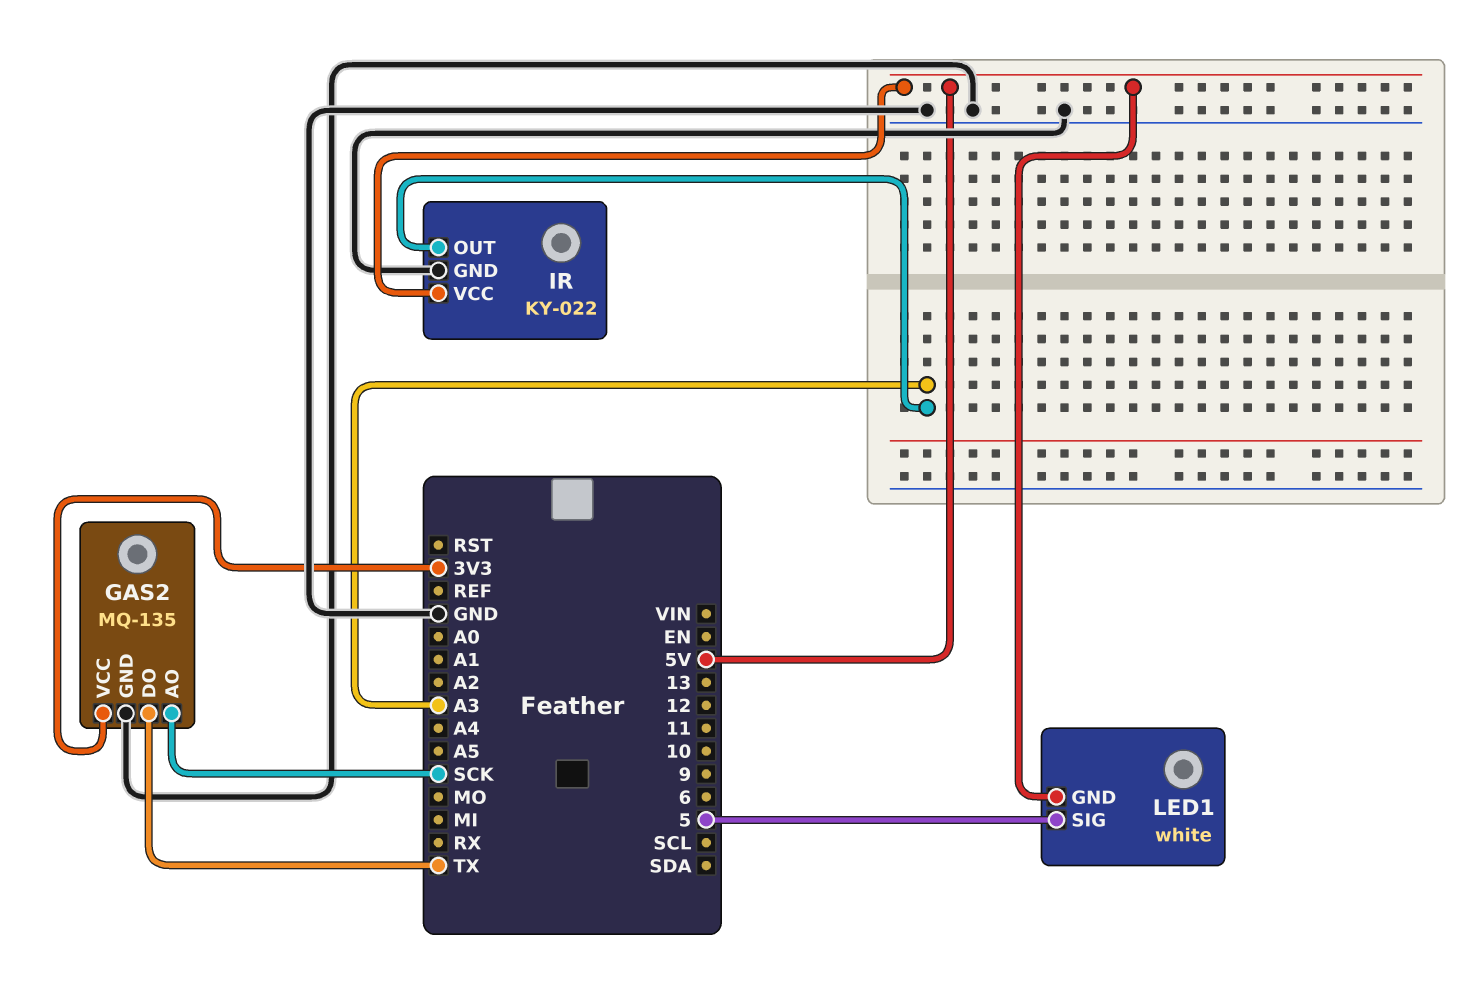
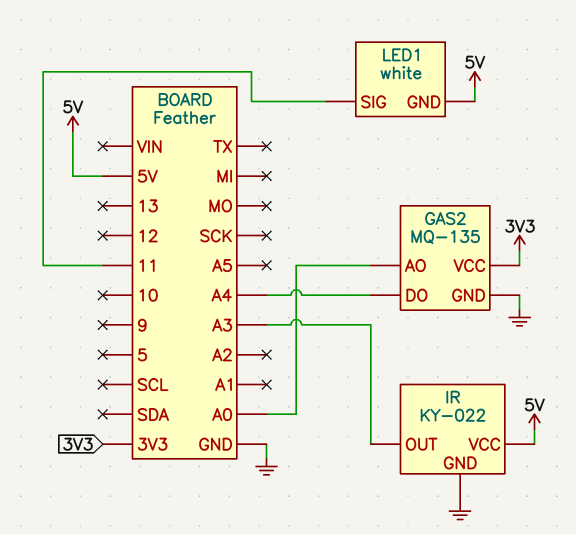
GAS2 pin AO: SCK -> A0
GAS2 pin DO: TX -> A4
LED1 pin SIG: 5 -> 11

